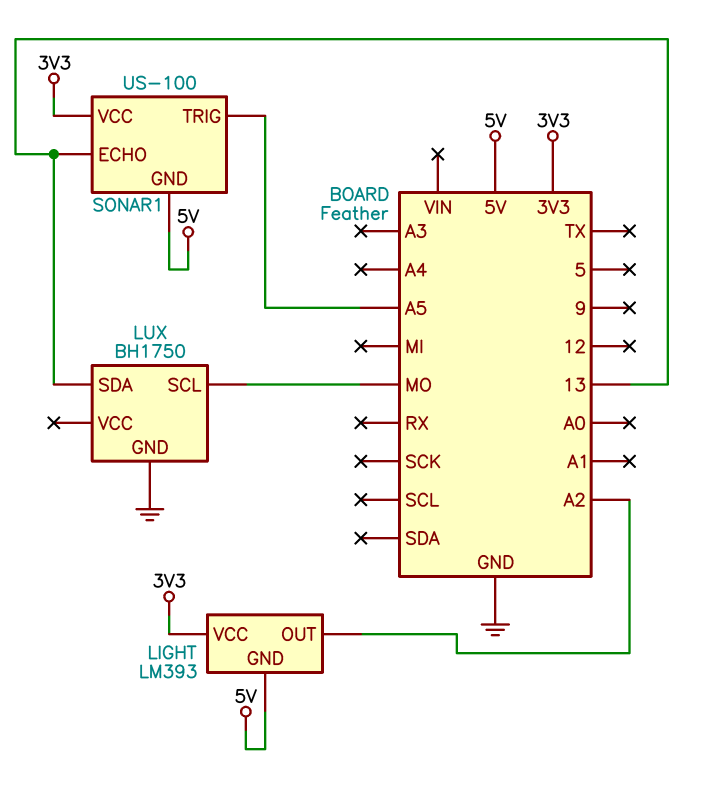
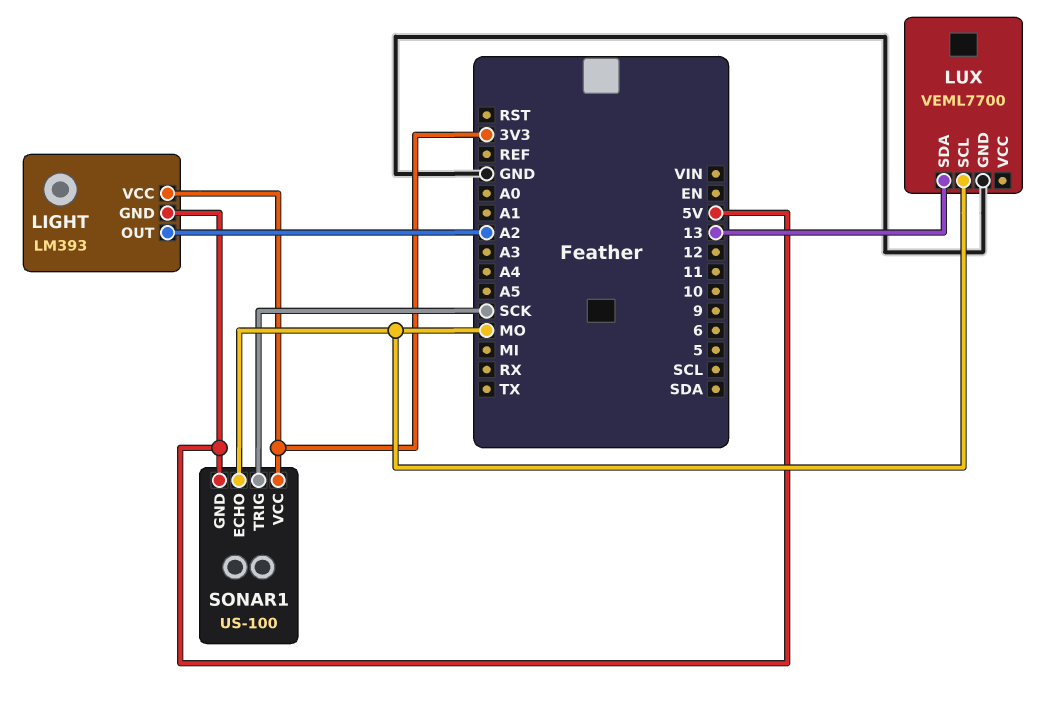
LUX: BH1750 -> VEML7700
SONAR1 pin ECHO: 13 -> MO
SONAR1 pin TRIG: A5 -> SCK

